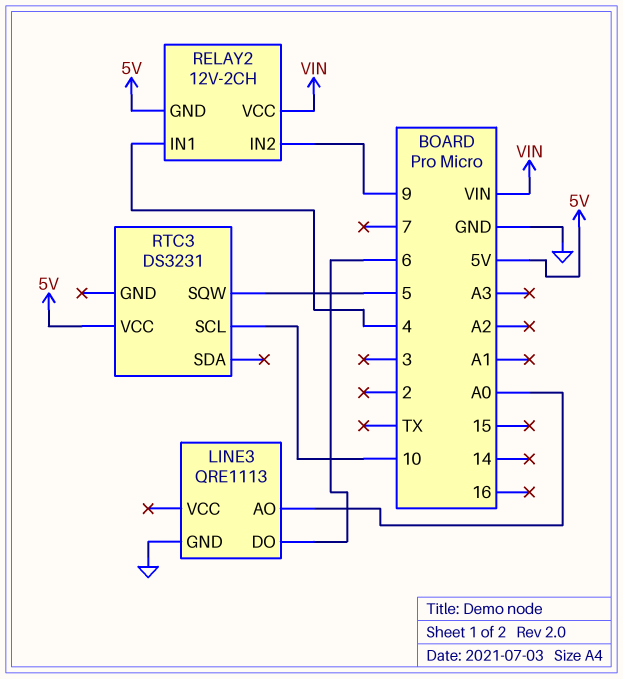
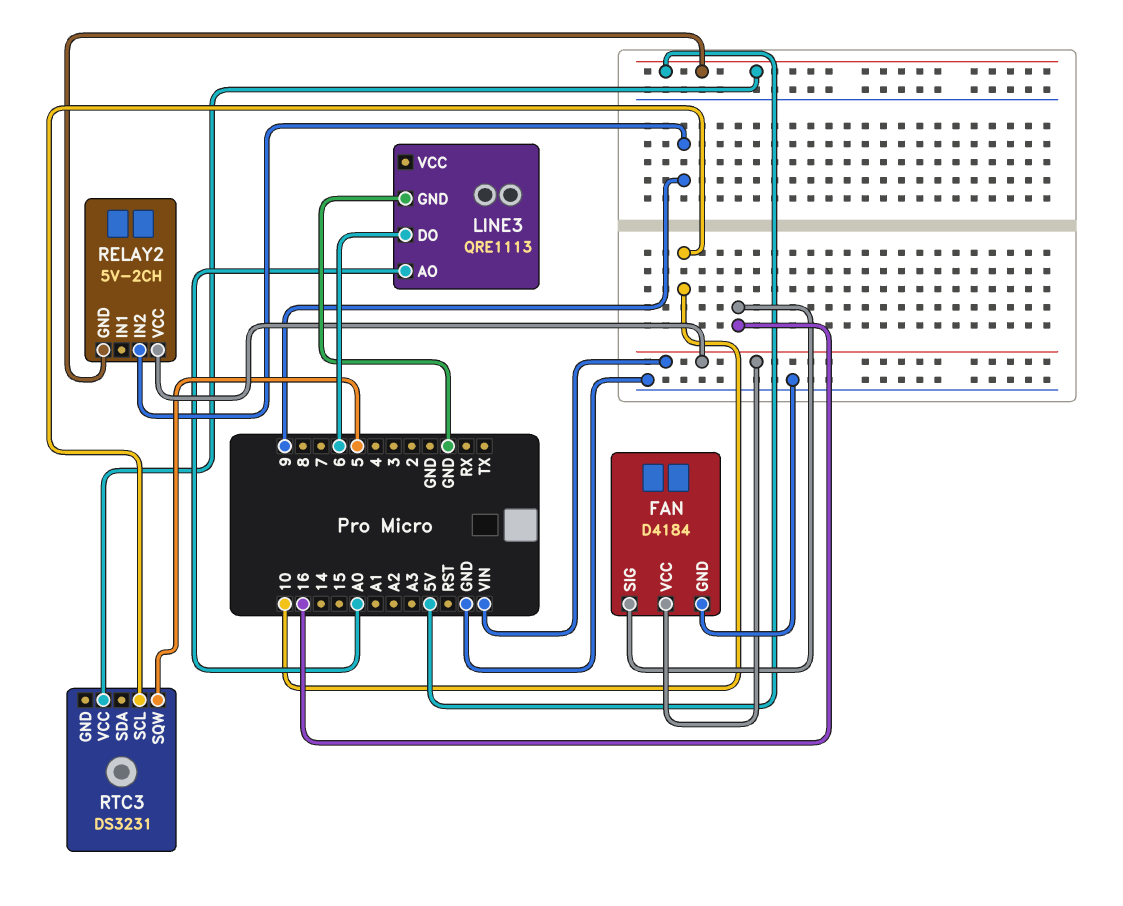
FAN: none -> D4184
FAN pin GND: none -> GND
FAN pin SIG: none -> 16
FAN pin VCC: none -> VIN
RELAY2: 12V-2CH -> 5V-2CH
RELAY2 pin IN1: 4 -> none

